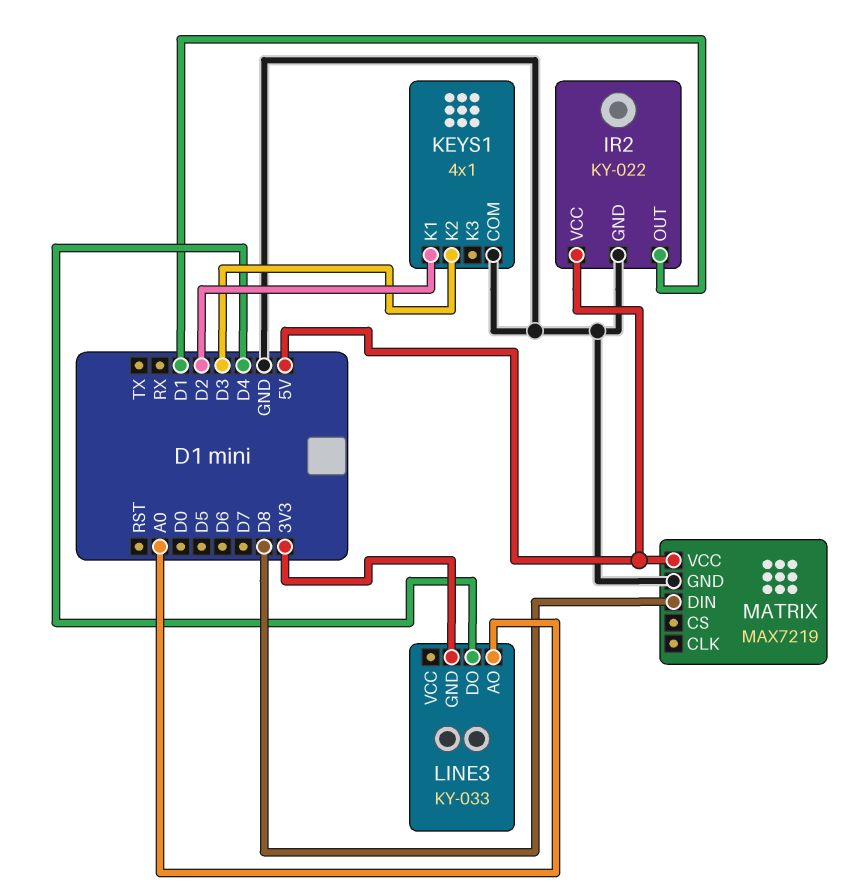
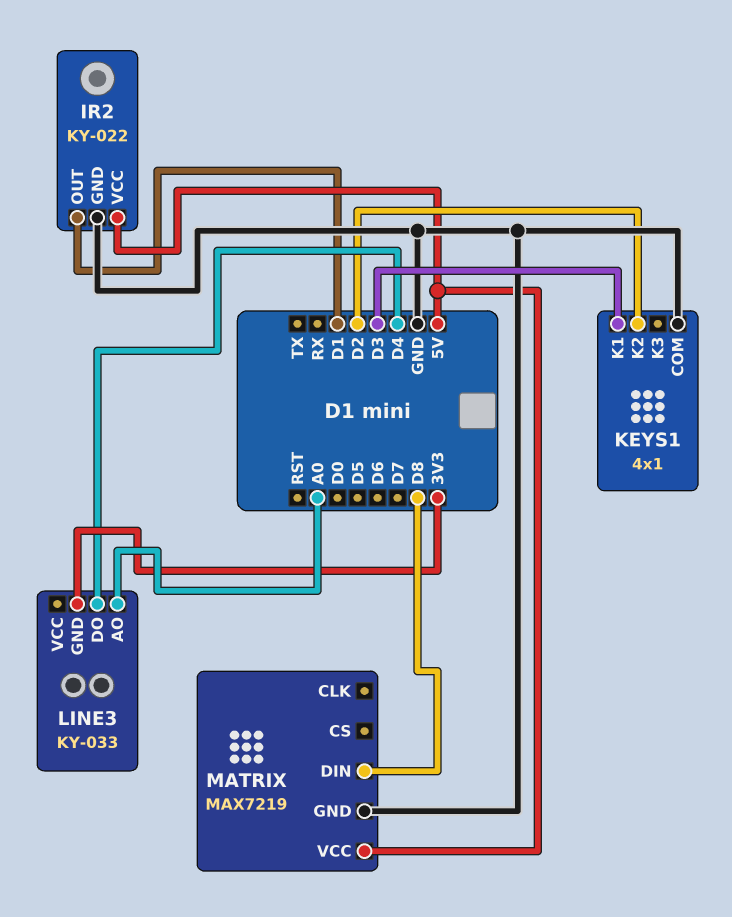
KEYS1 pin K1: D2 -> D3
KEYS1 pin K2: D3 -> D2

